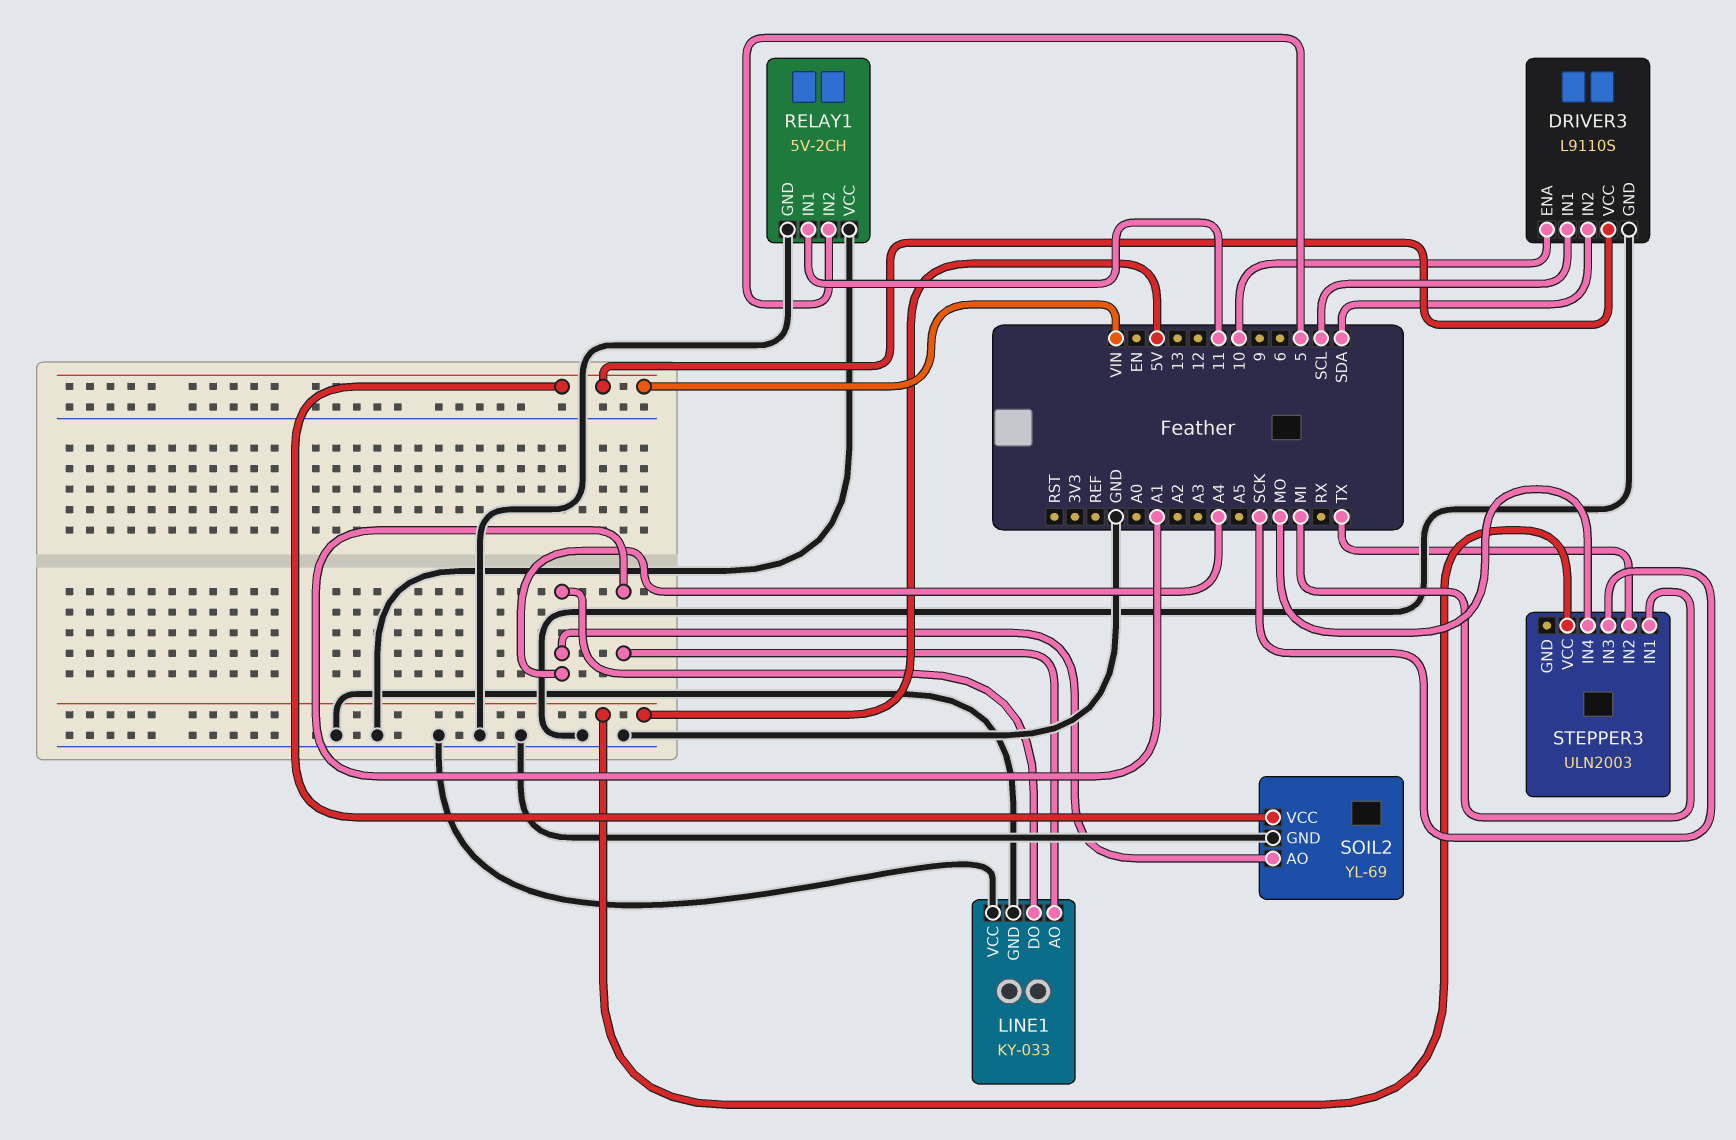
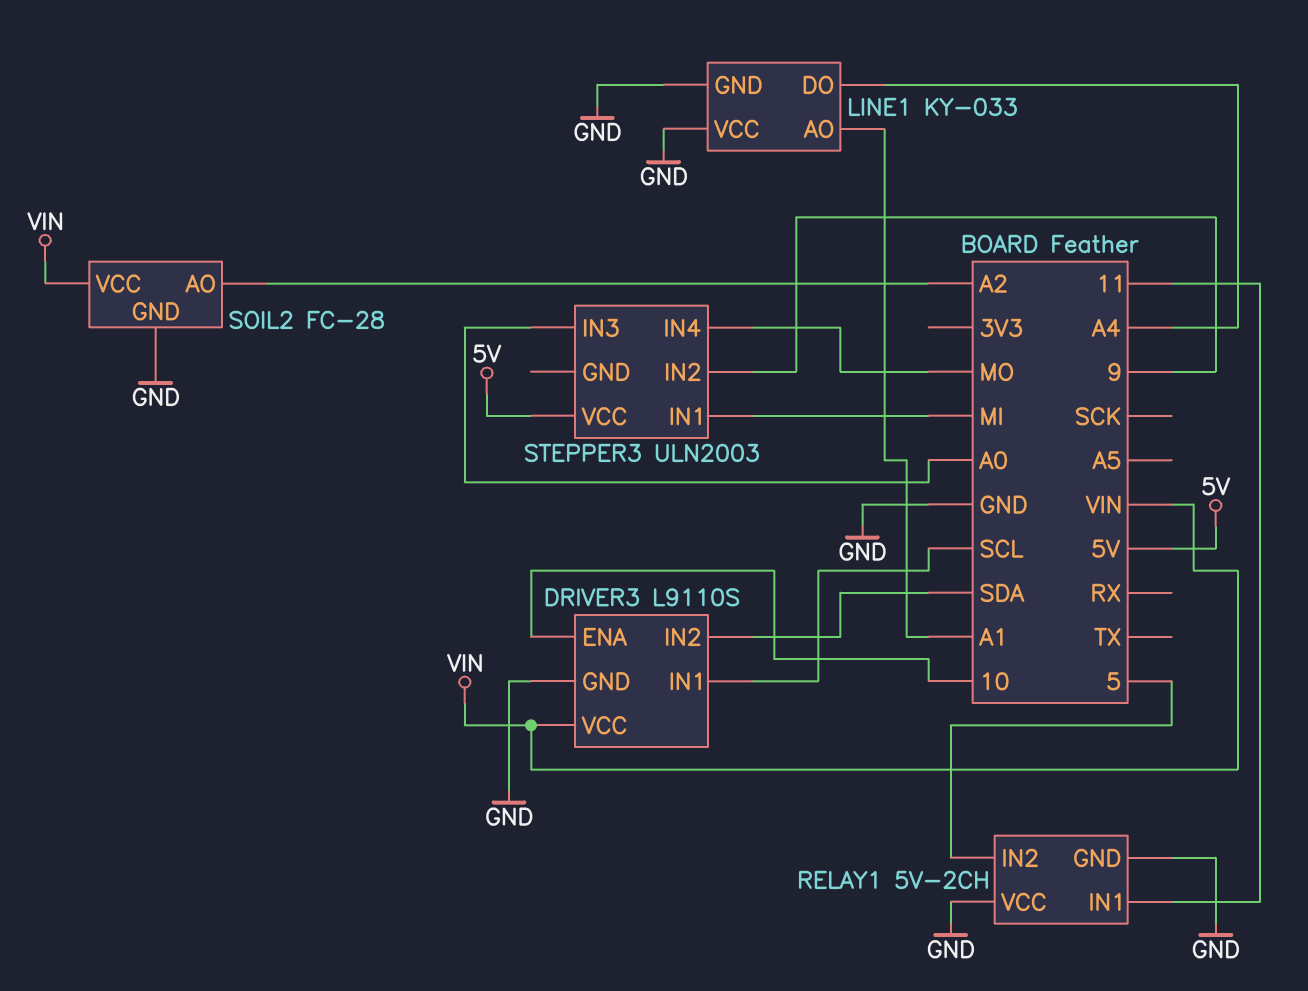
SOIL2: YL-69 -> FC-28
SOIL2 pin AO: A4 -> A2
STEPPER3 pin IN2: TX -> 9
STEPPER3 pin IN3: SCK -> A0

